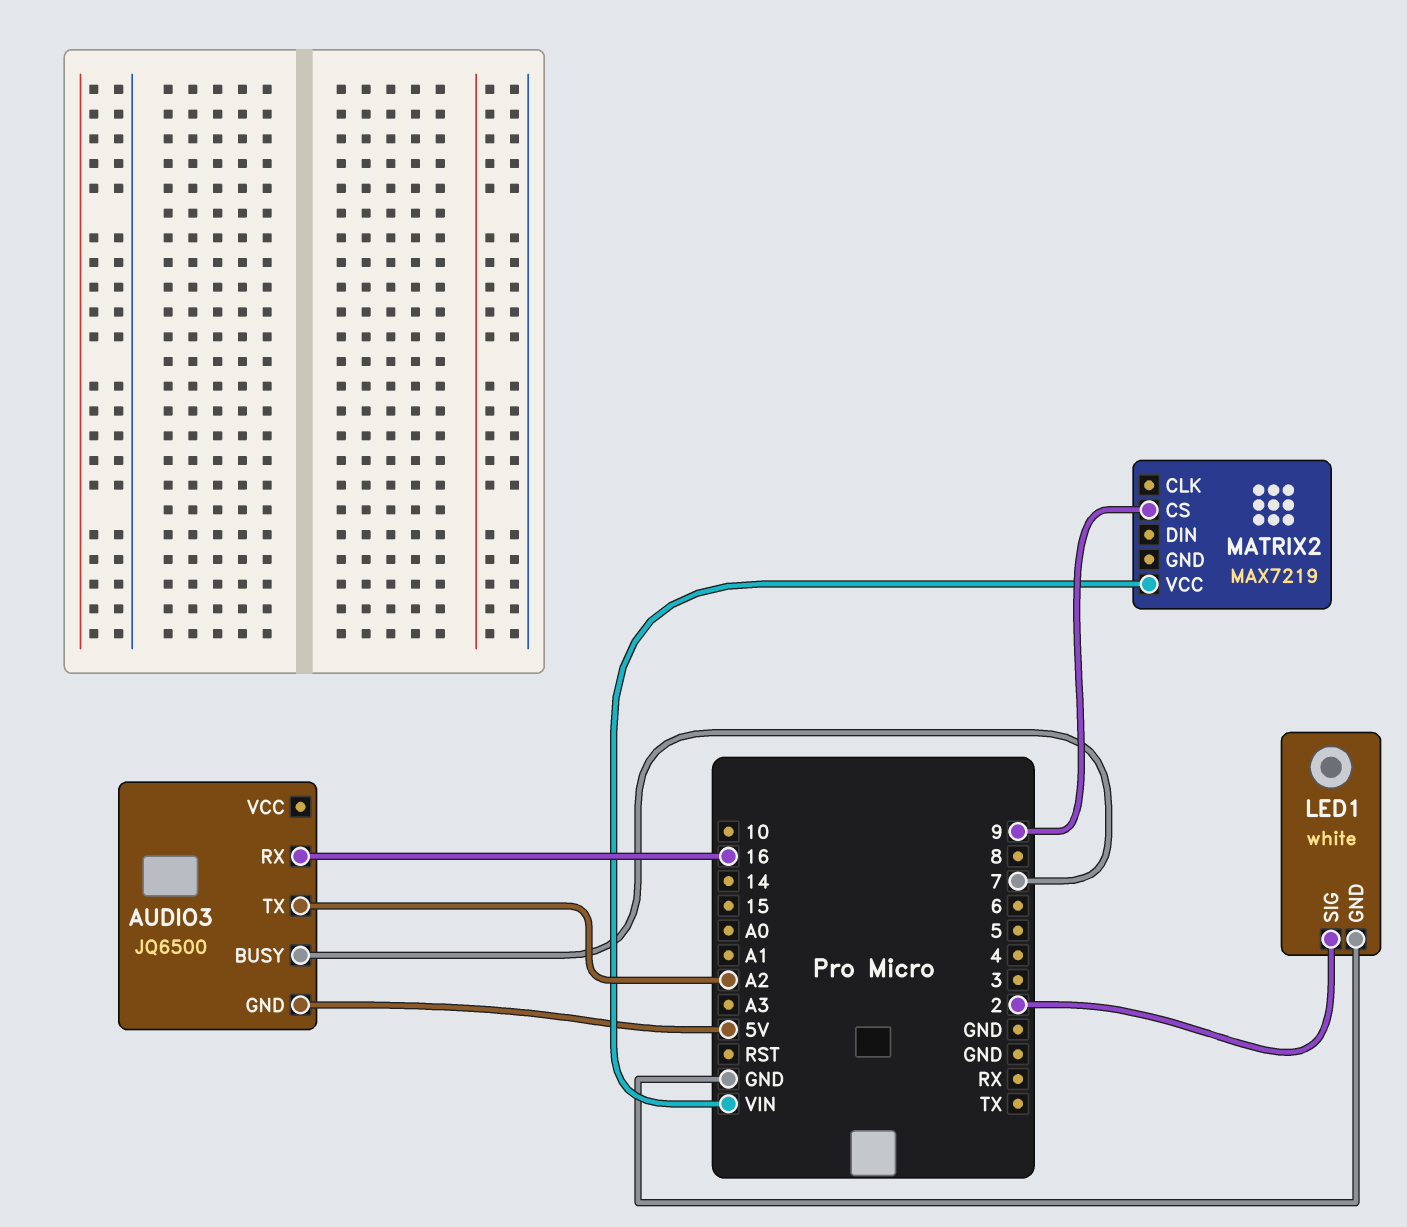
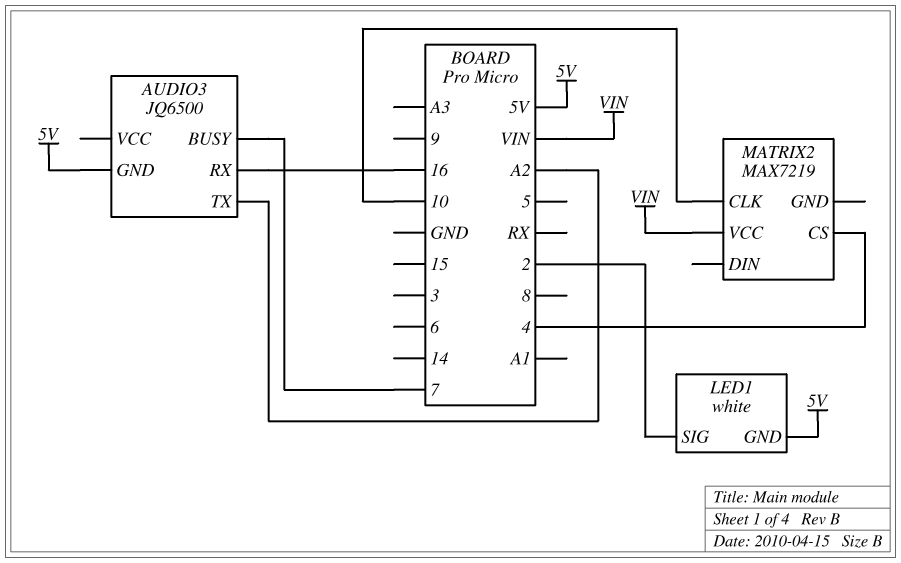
LED1 pin GND: GND -> 5V
MATRIX2 pin CLK: none -> 10
MATRIX2 pin CS: 9 -> 4

